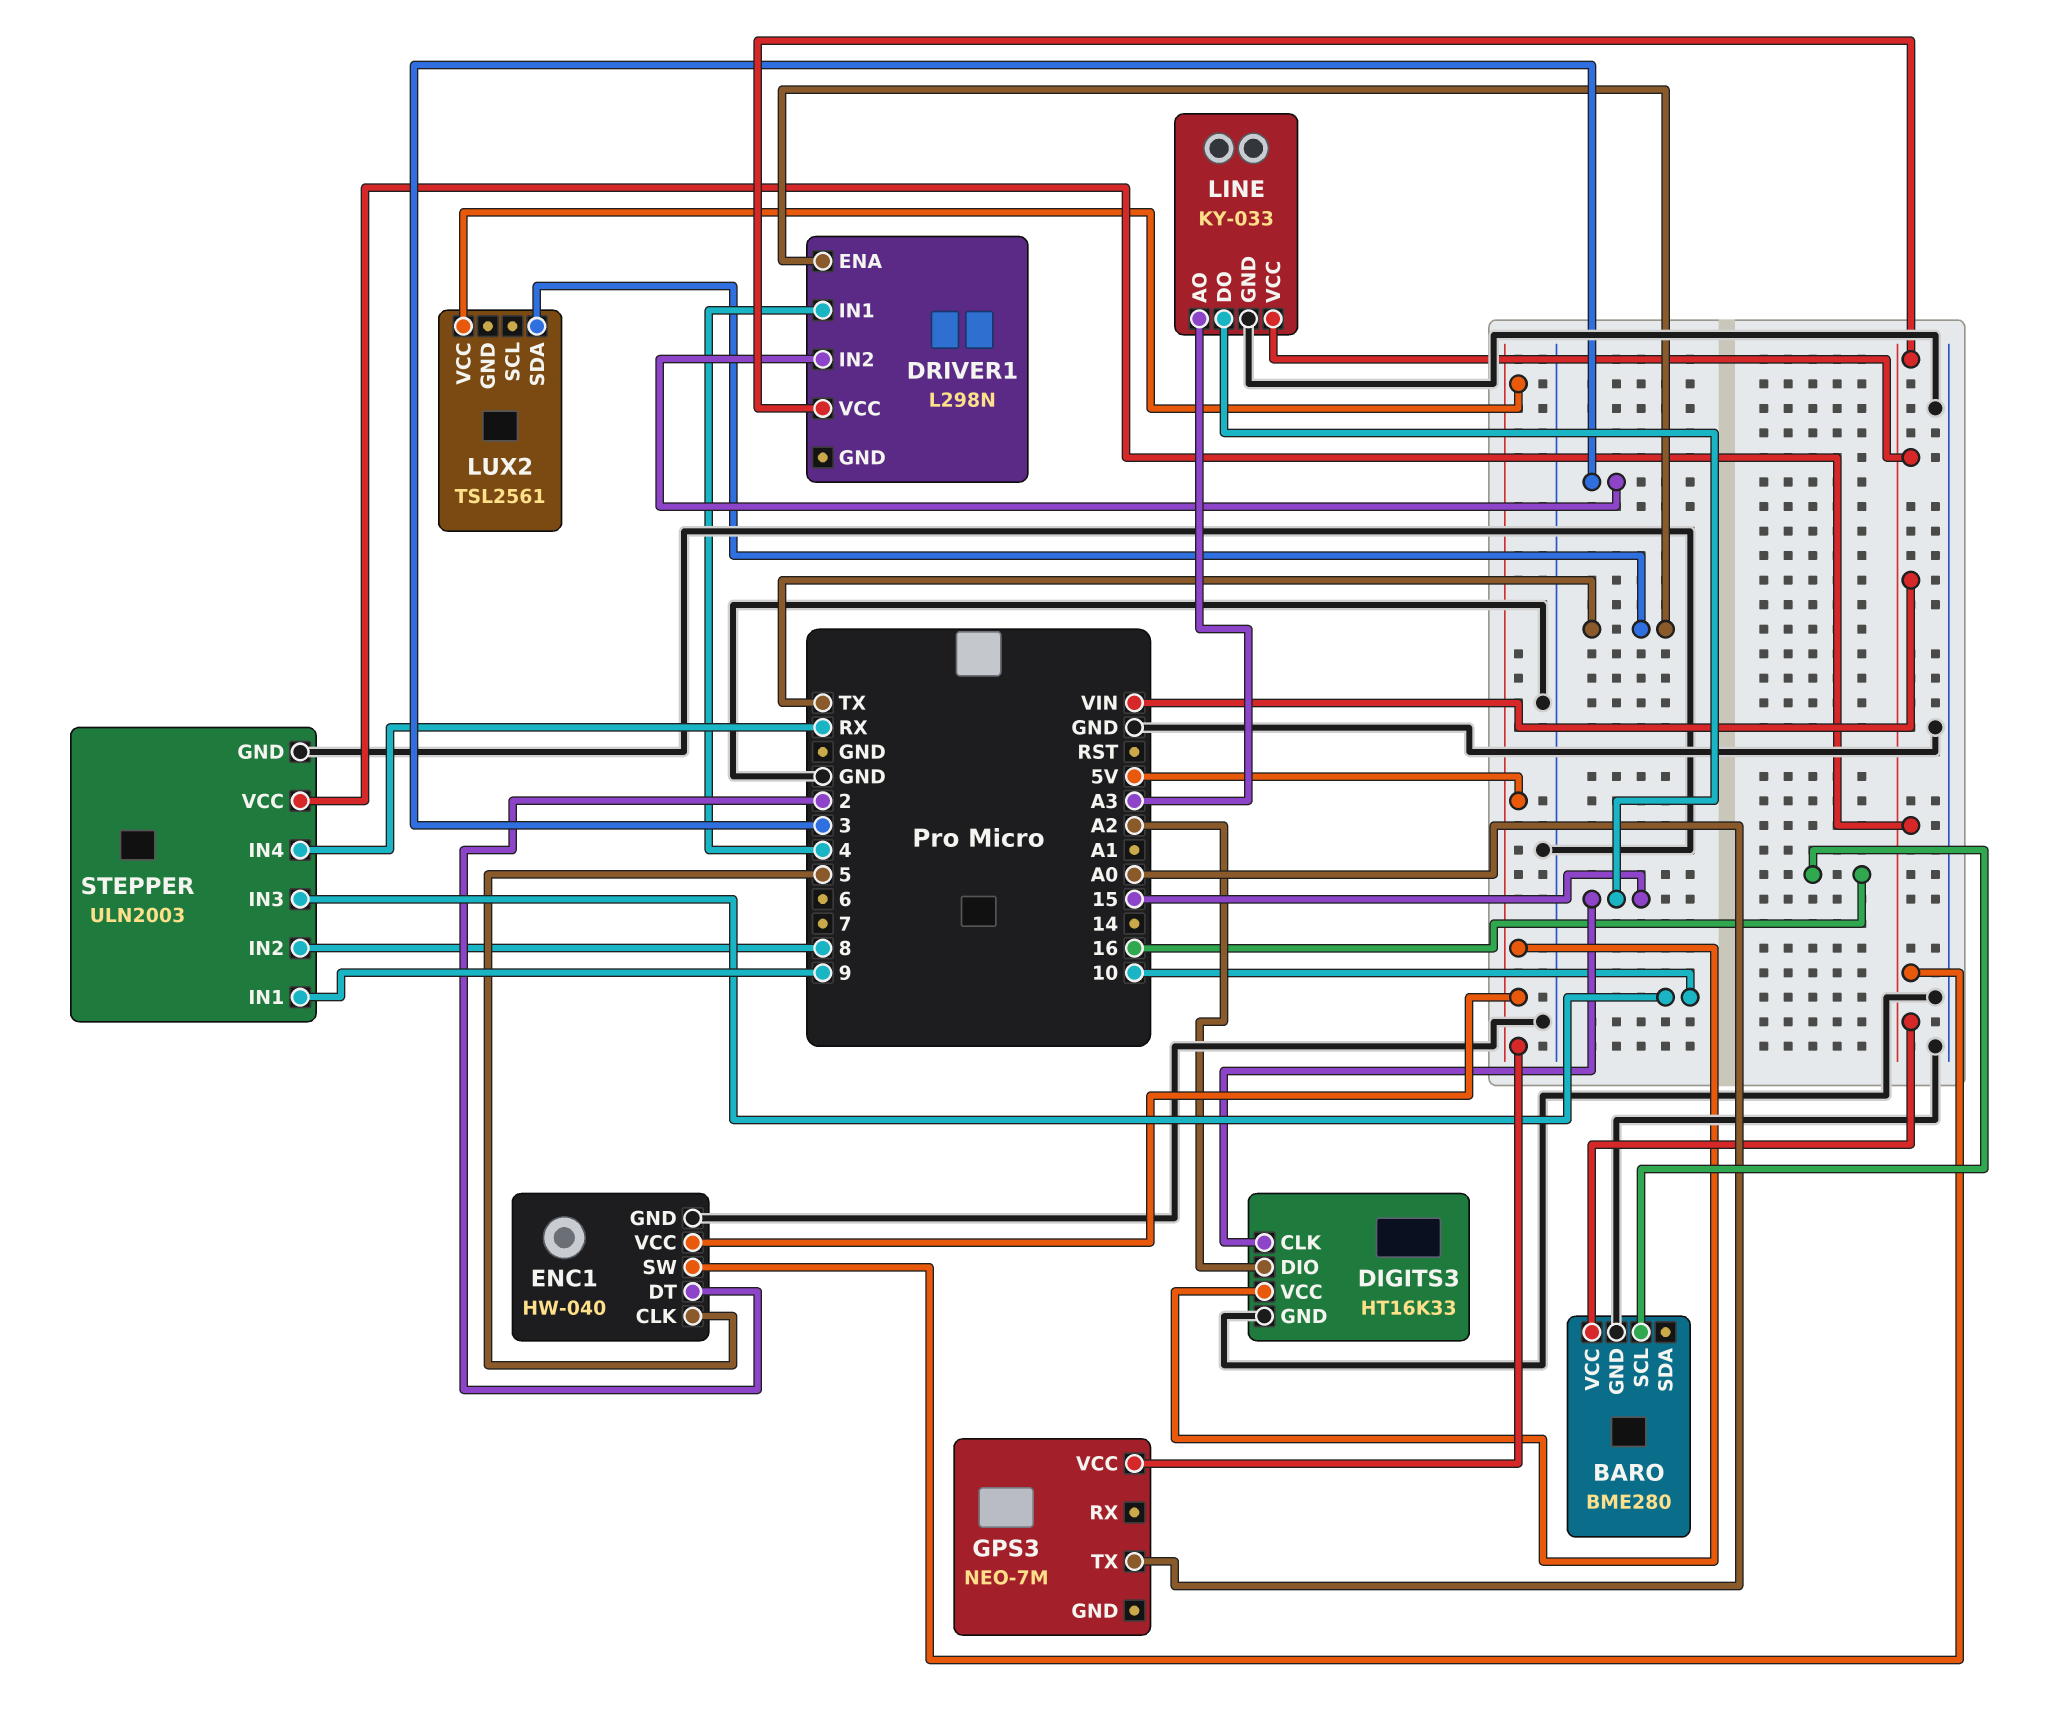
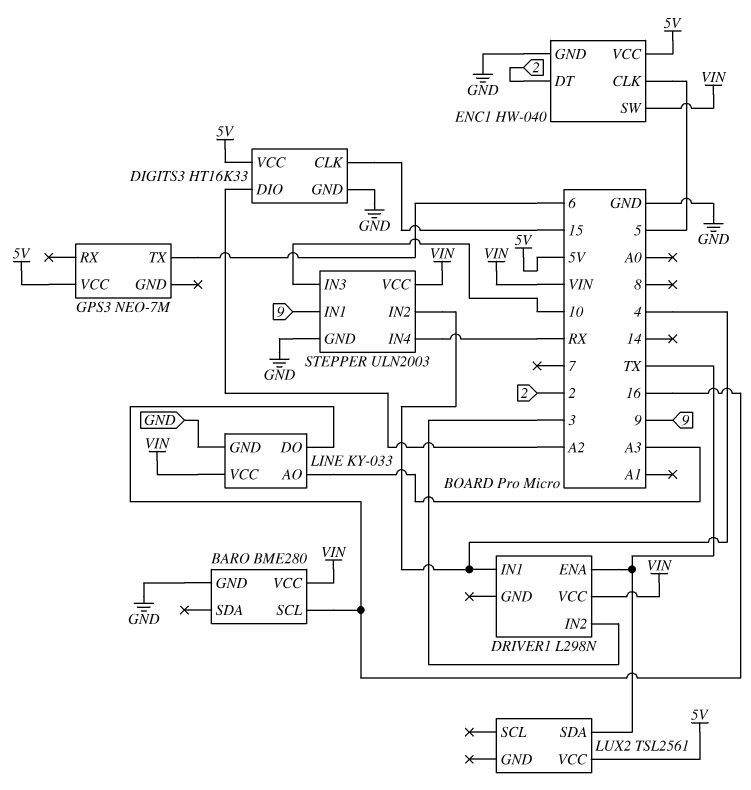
GPS3 pin TX: A0 -> 6
LINE pin DO: 15 -> 16
STEPPER pin IN2: 8 -> 4

